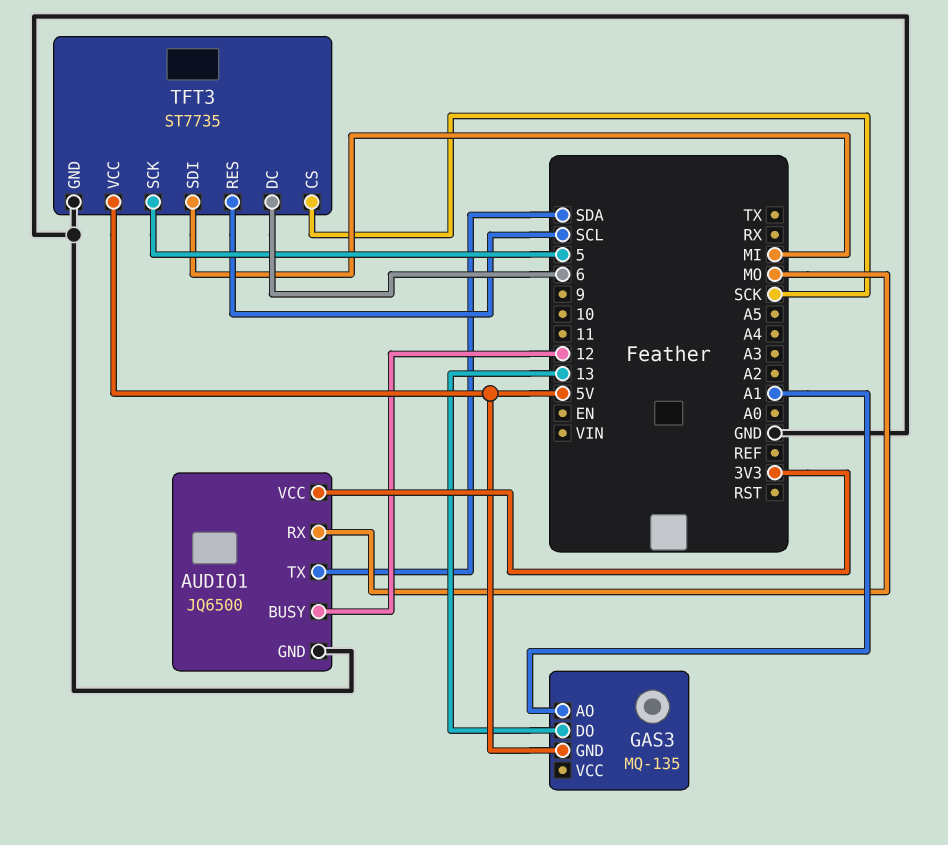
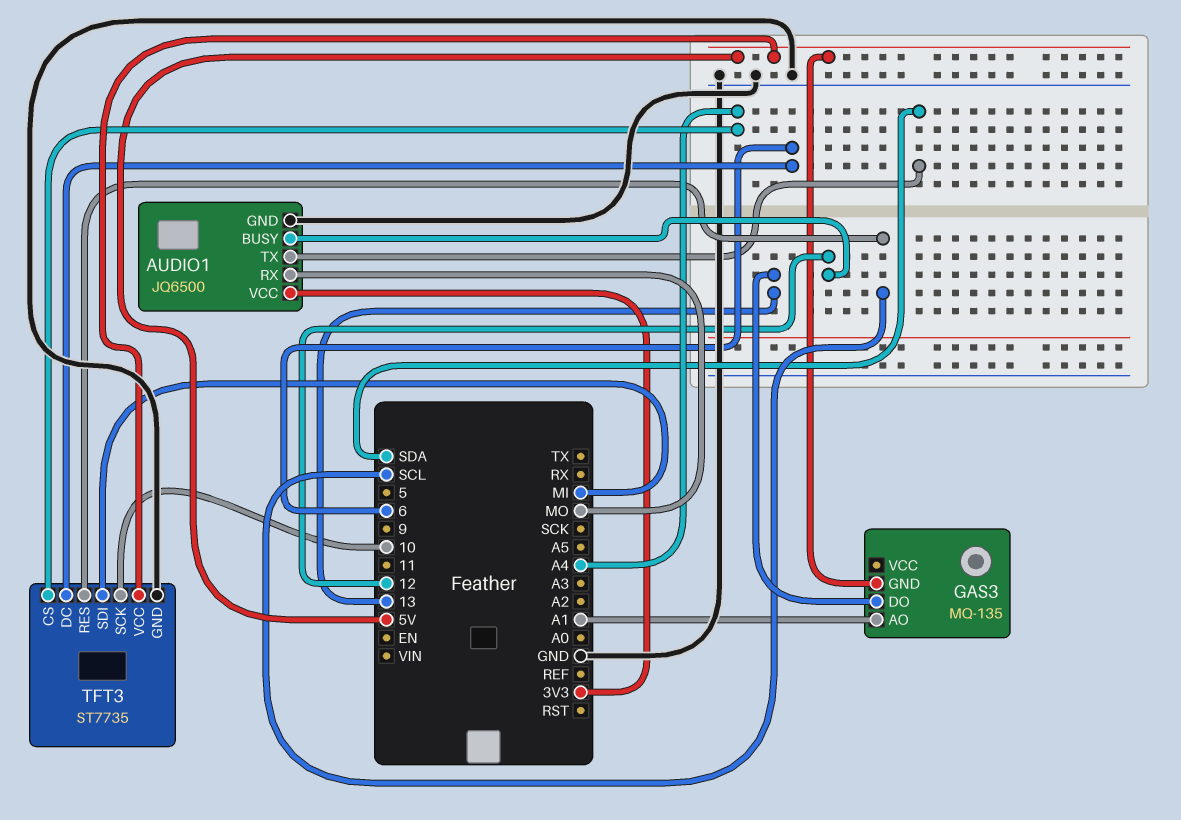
TFT3 pin CS: SCK -> A4
TFT3 pin SCK: 5 -> 10

